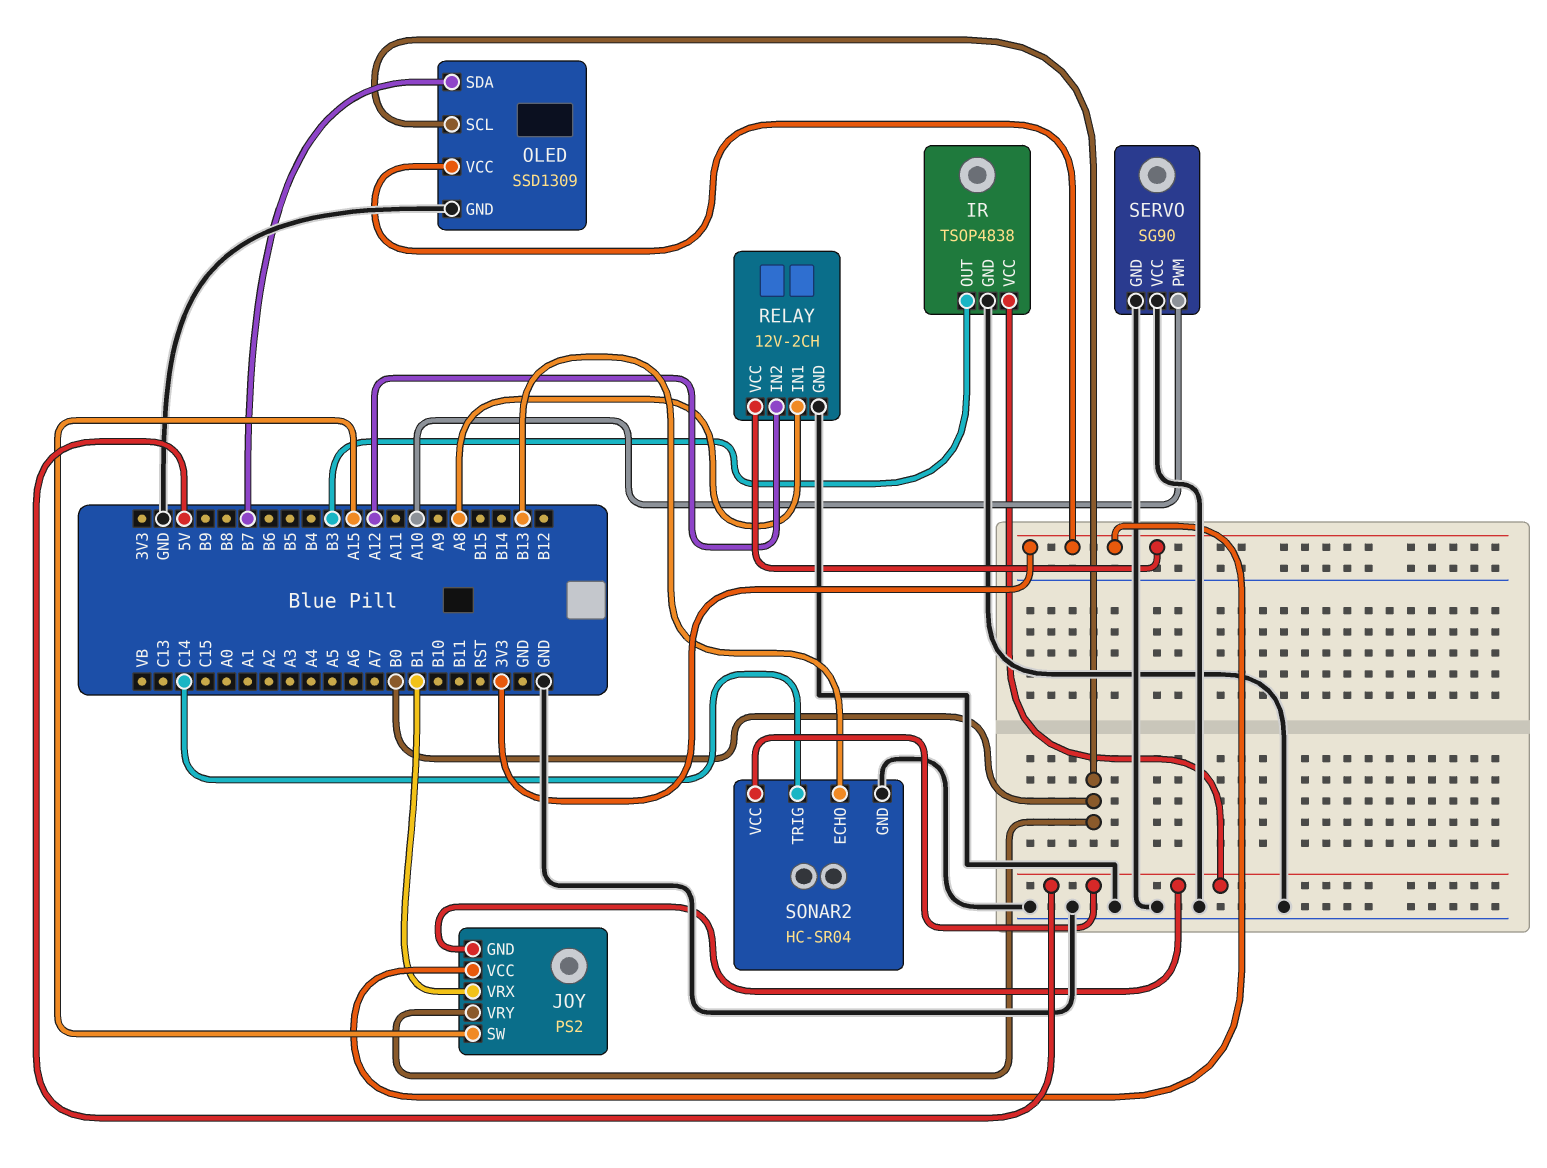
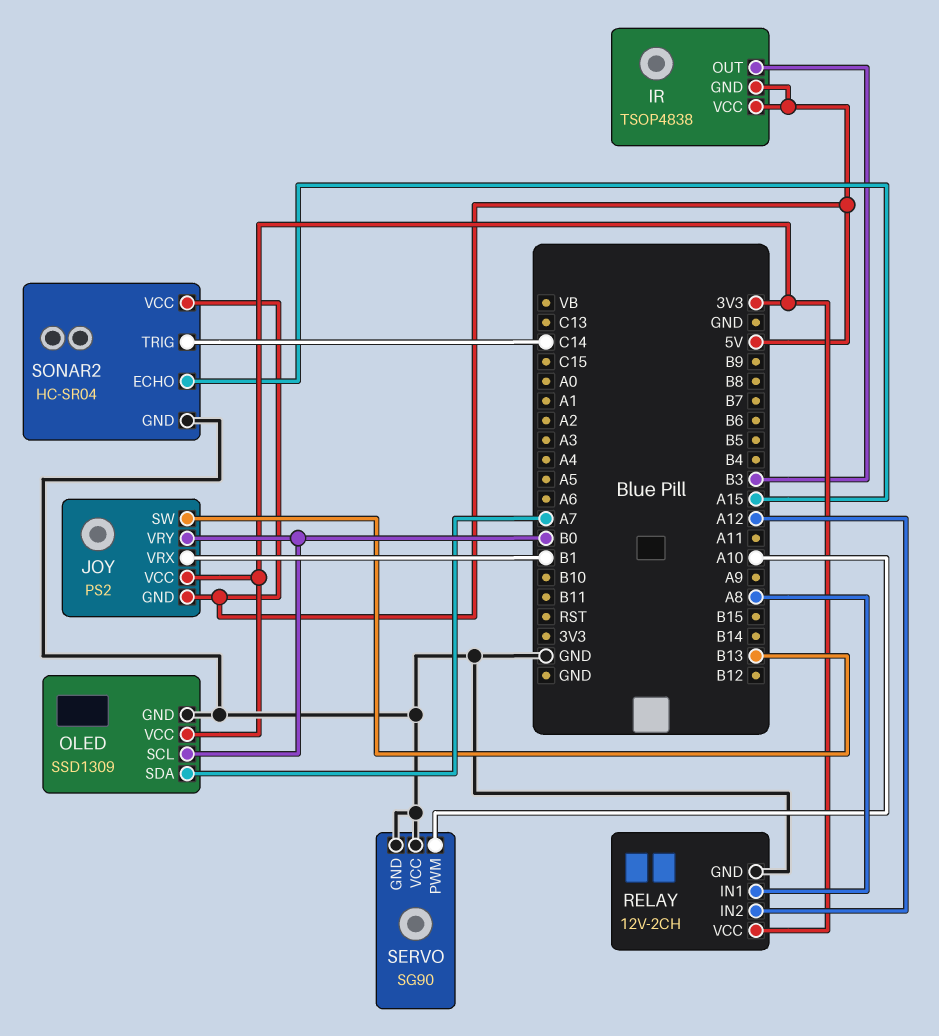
IR pin GND: GND -> 5V
JOY pin SW: A15 -> B13
OLED pin SDA: B7 -> A7
SONAR2 pin ECHO: B13 -> A15

